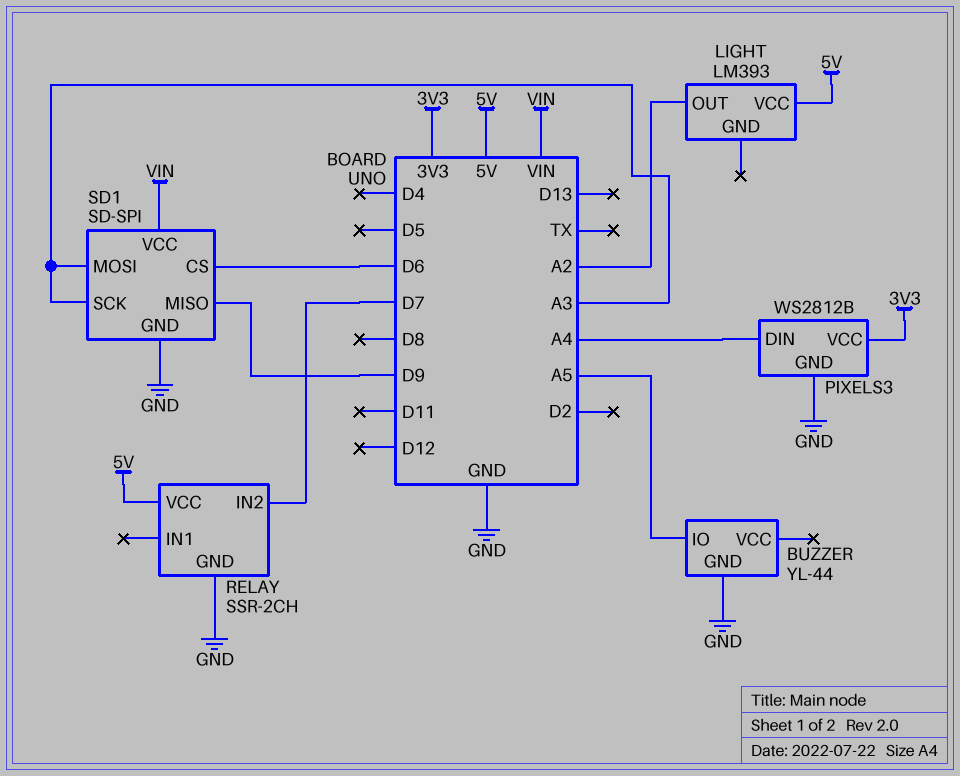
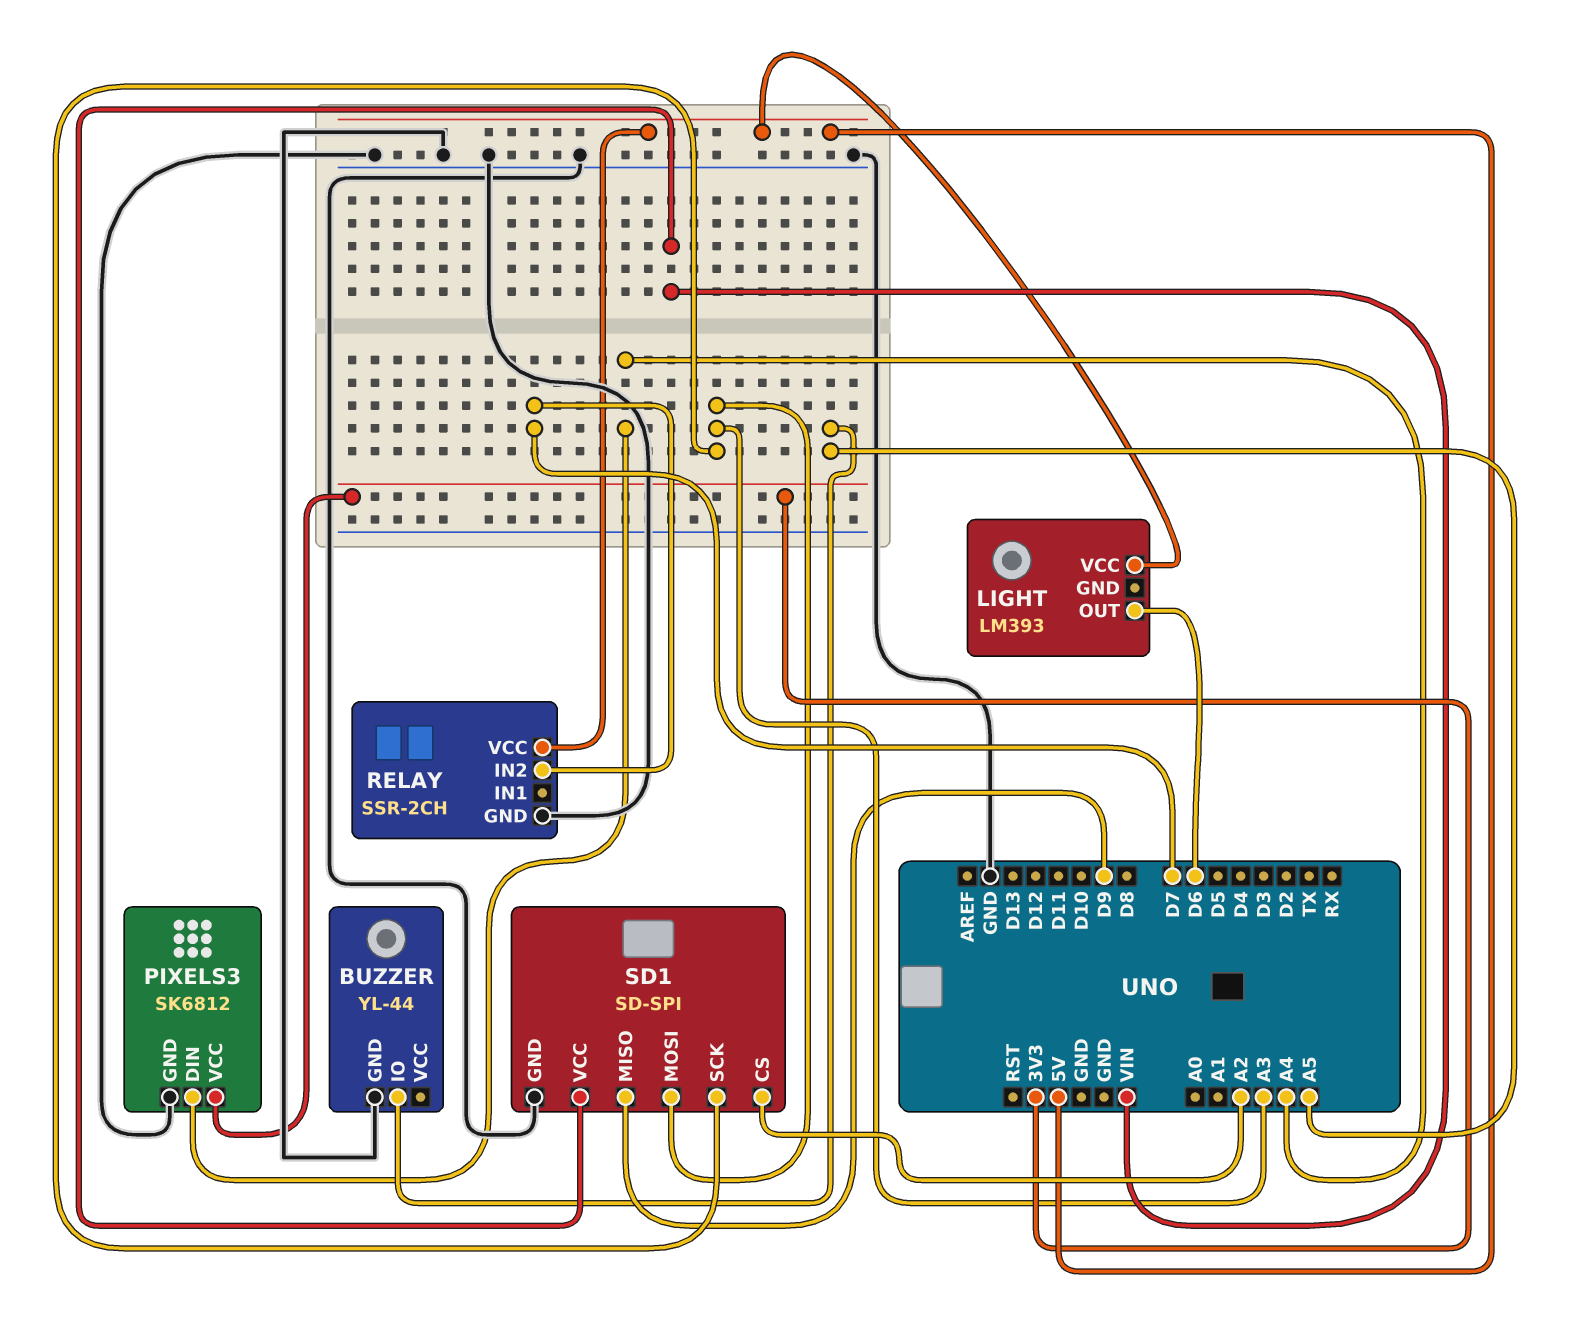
LIGHT pin OUT: A2 -> D6
PIXELS3: WS2812B -> SK6812
SD1 pin CS: D6 -> A2

